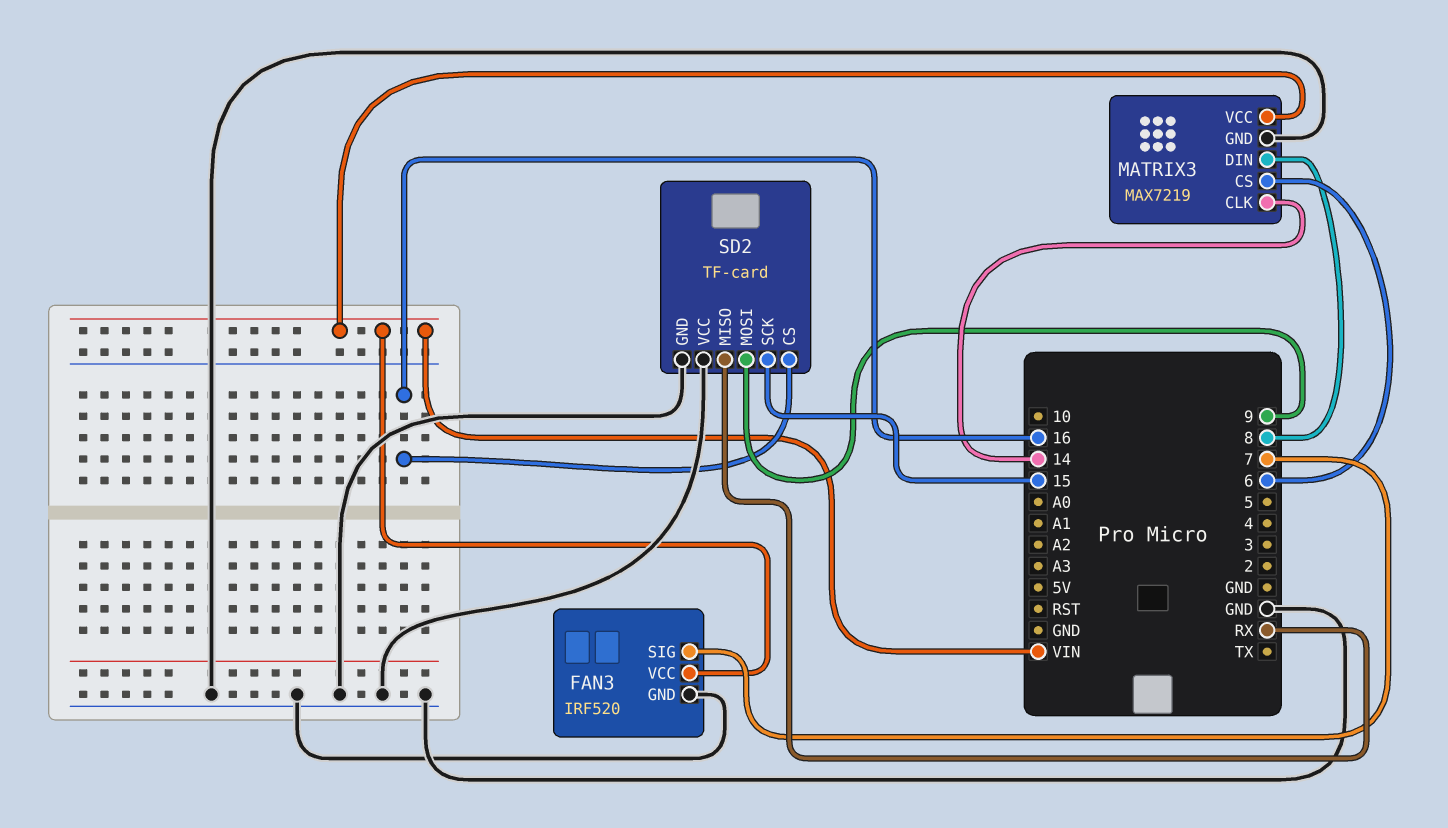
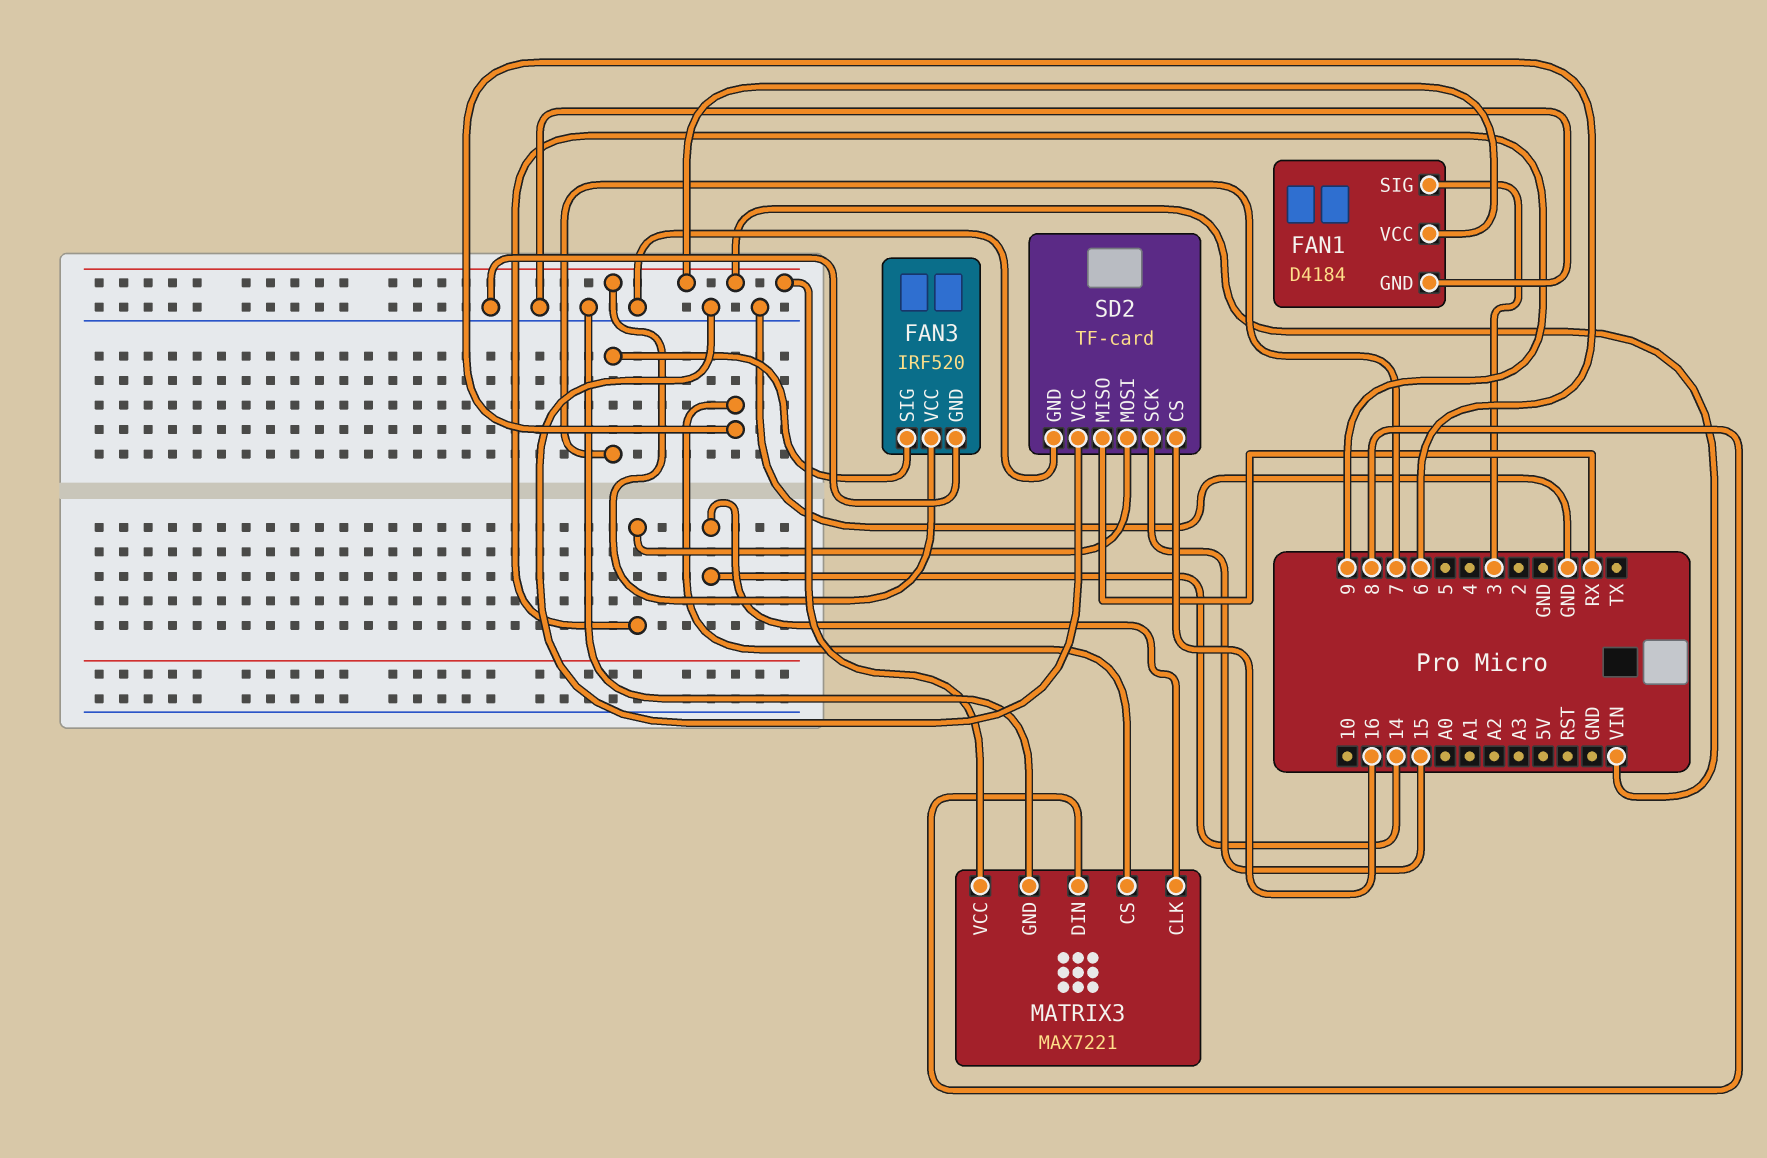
FAN1: none -> D4184
FAN1 pin GND: none -> GND
FAN1 pin SIG: none -> 3
FAN1 pin VCC: none -> VIN
MATRIX3: MAX7219 -> MAX7221

